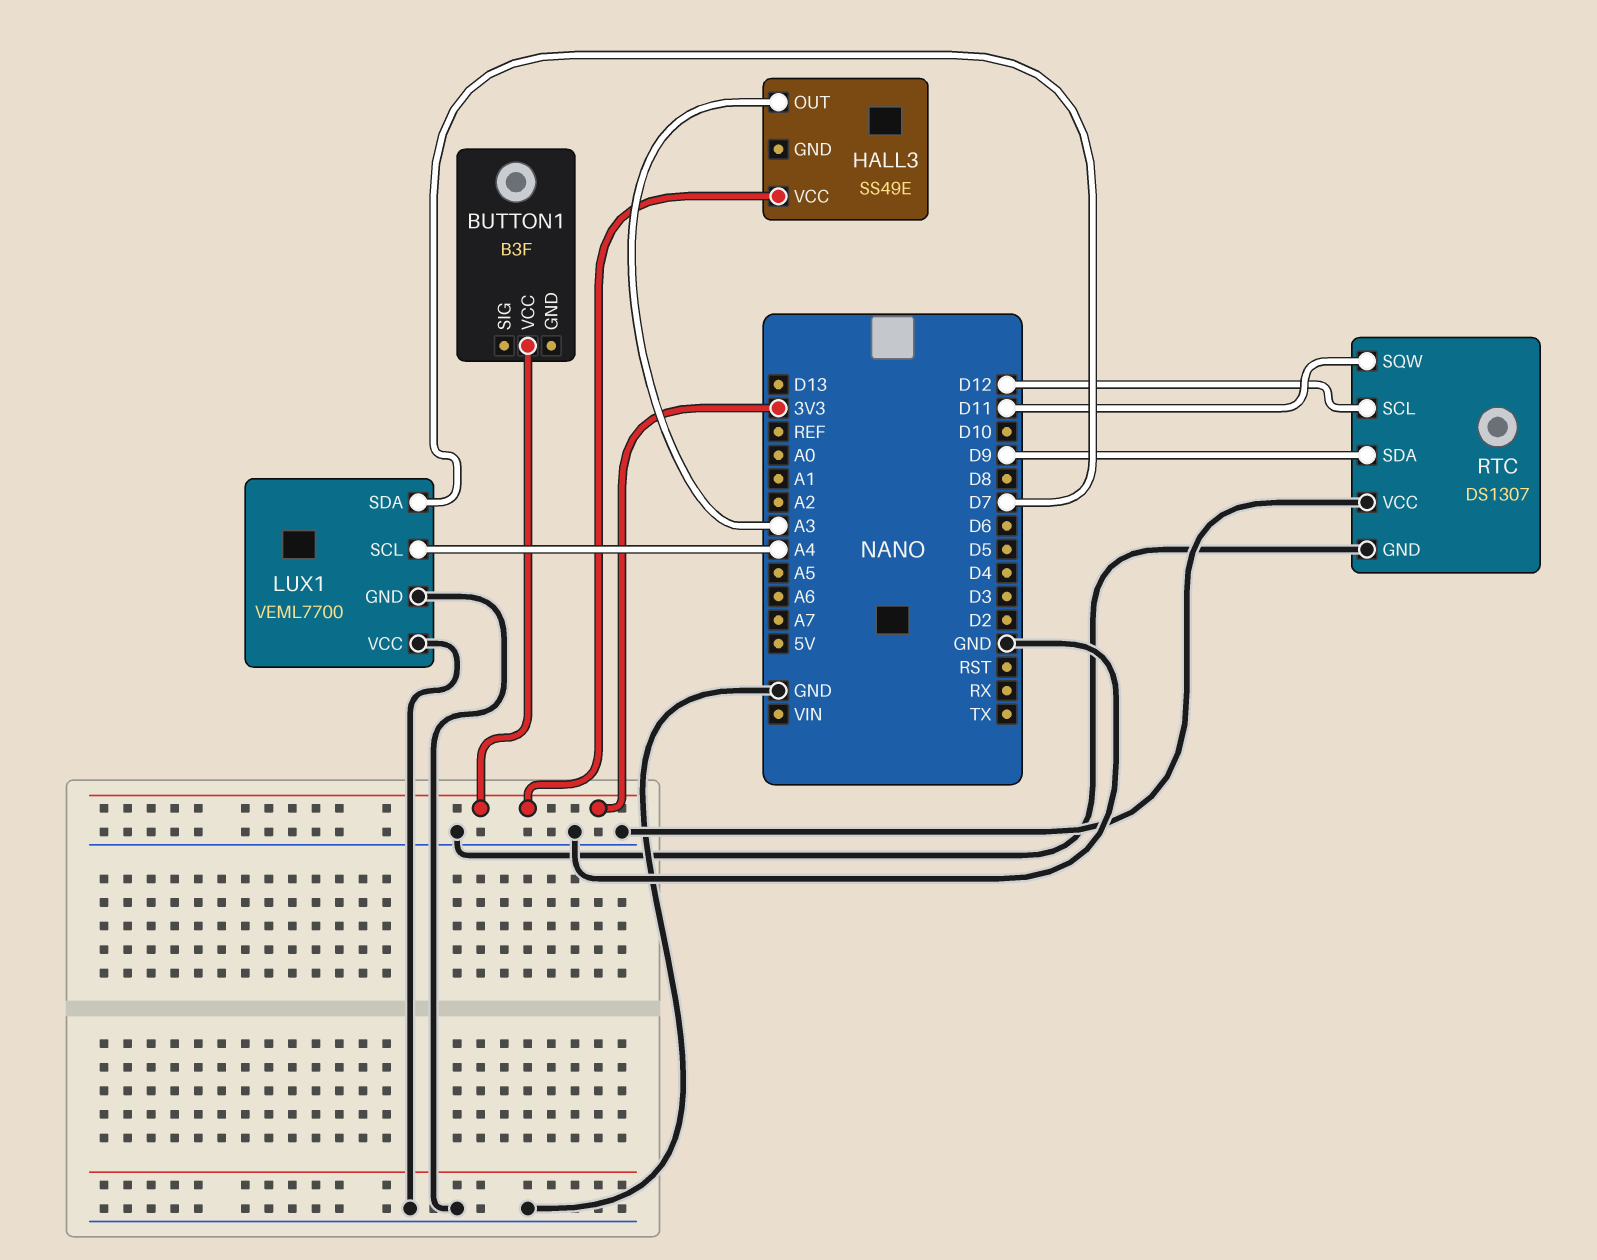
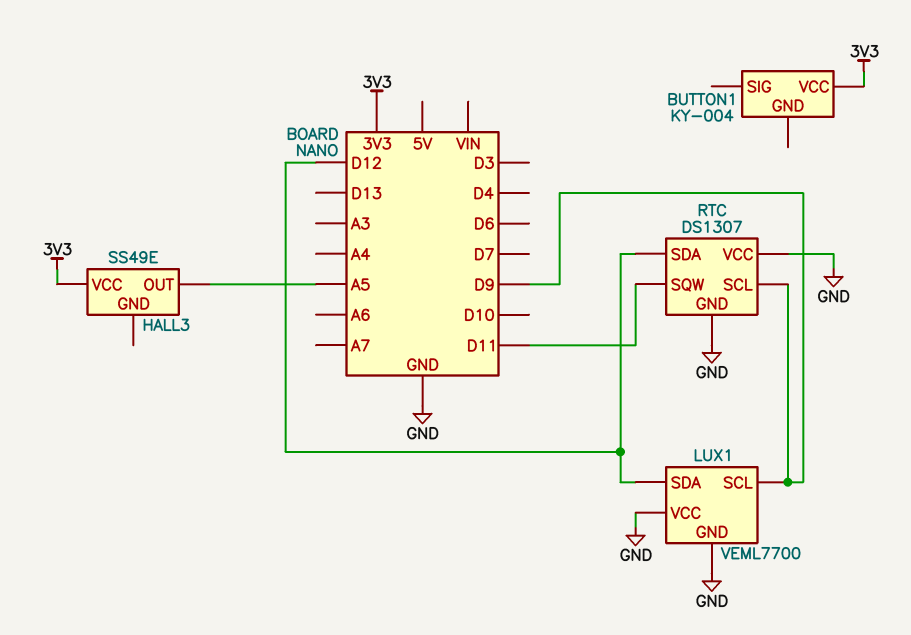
BUTTON1: B3F -> KY-004
HALL3 pin OUT: A3 -> A5
LUX1 pin SCL: A4 -> D9
LUX1 pin SDA: D7 -> D12
RTC pin SCL: D12 -> D9
RTC pin SDA: D9 -> D12

